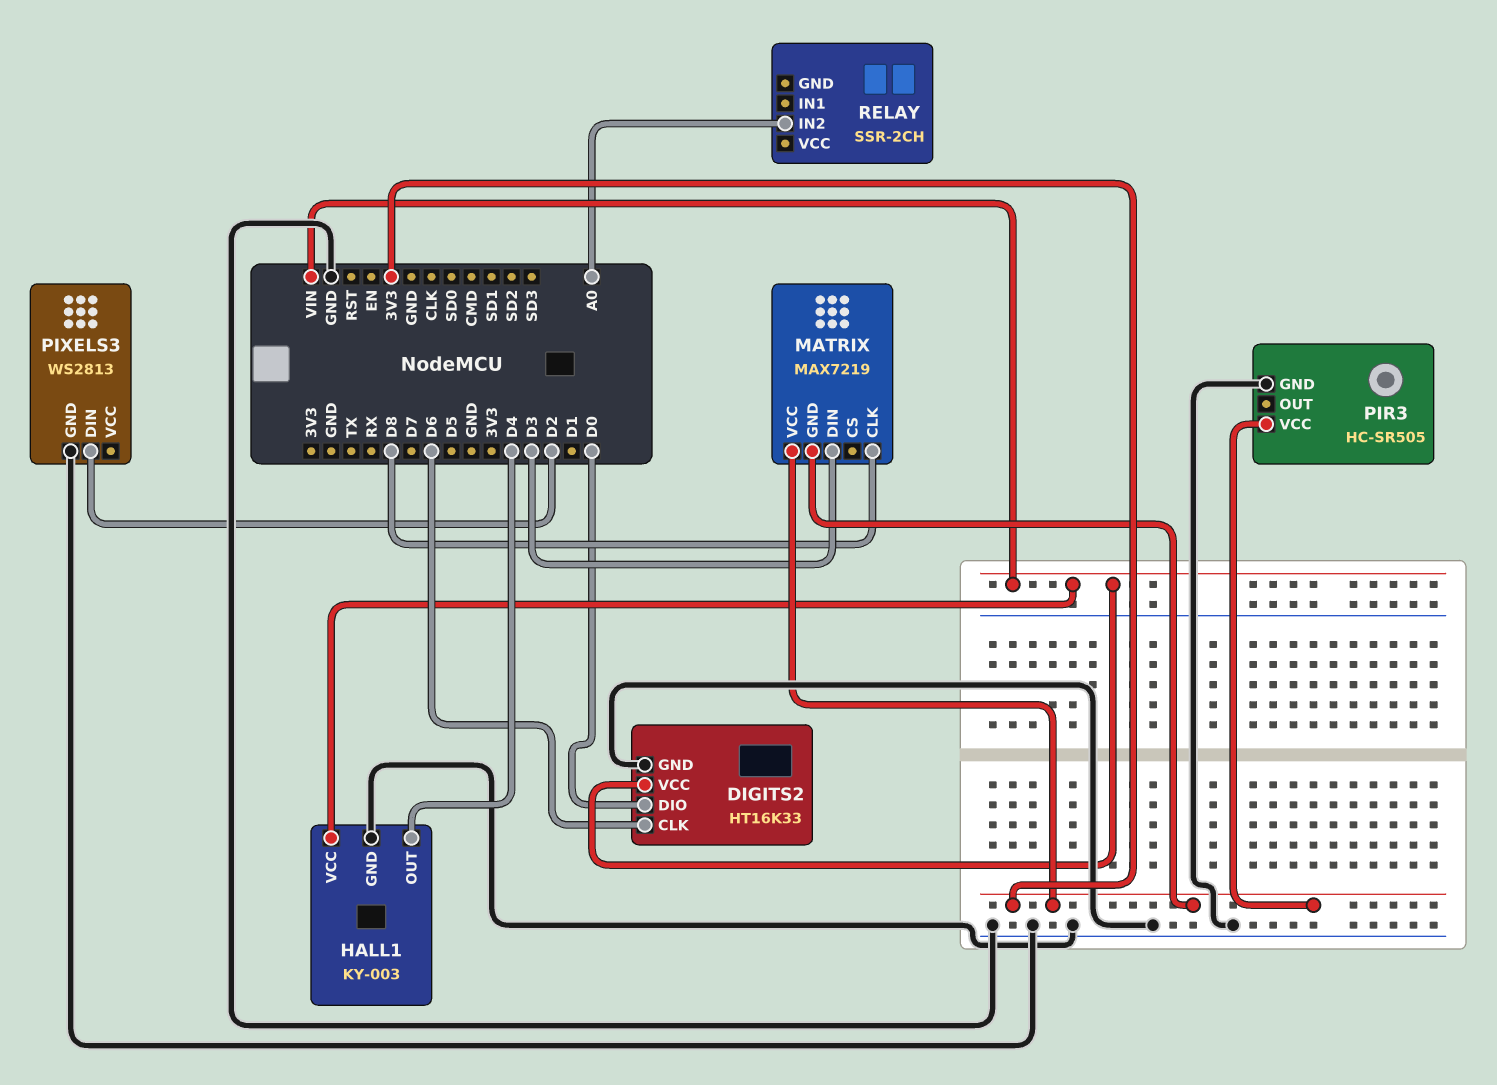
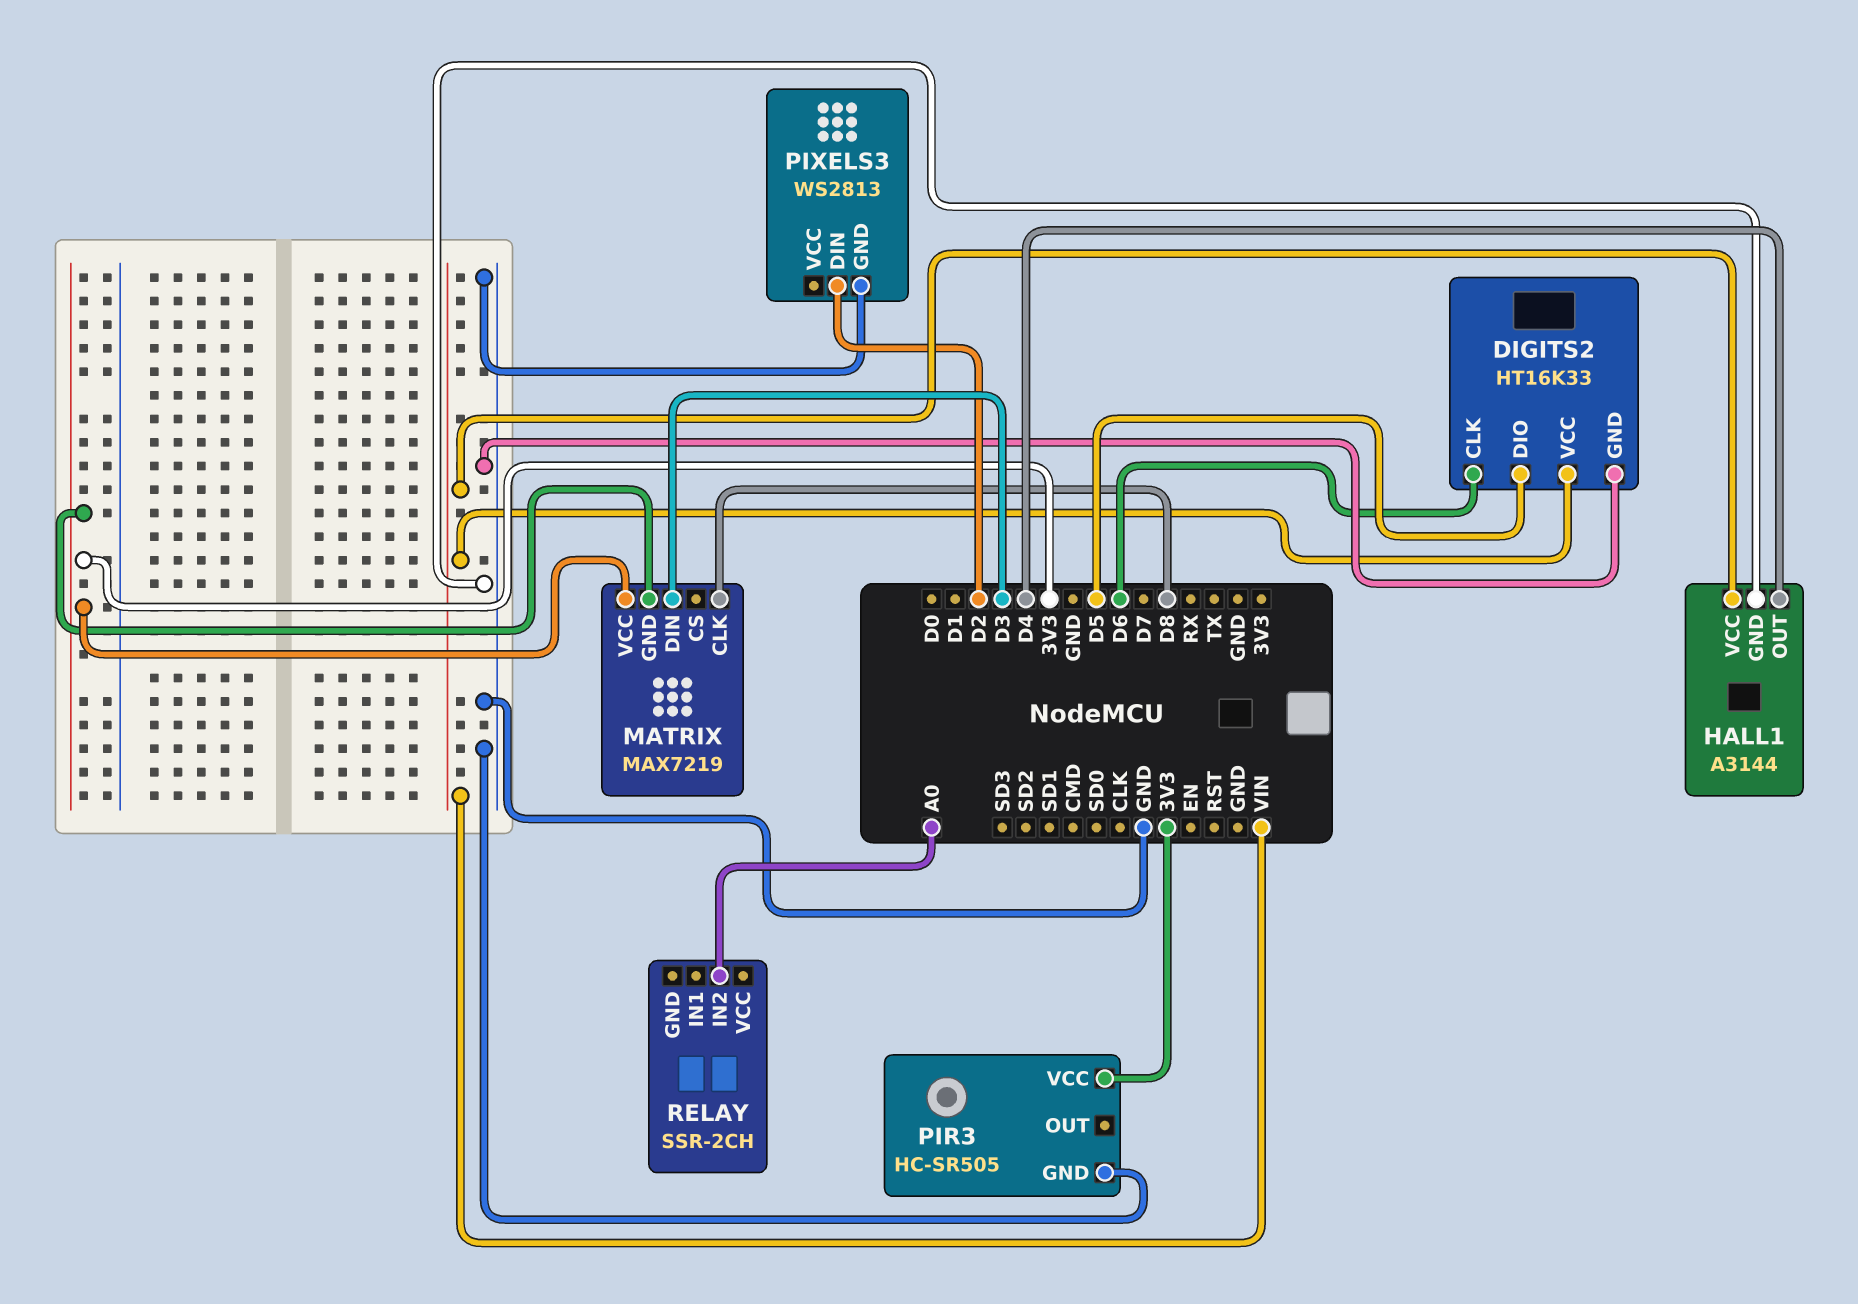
DIGITS2 pin DIO: D0 -> D5
HALL1: KY-003 -> A3144

